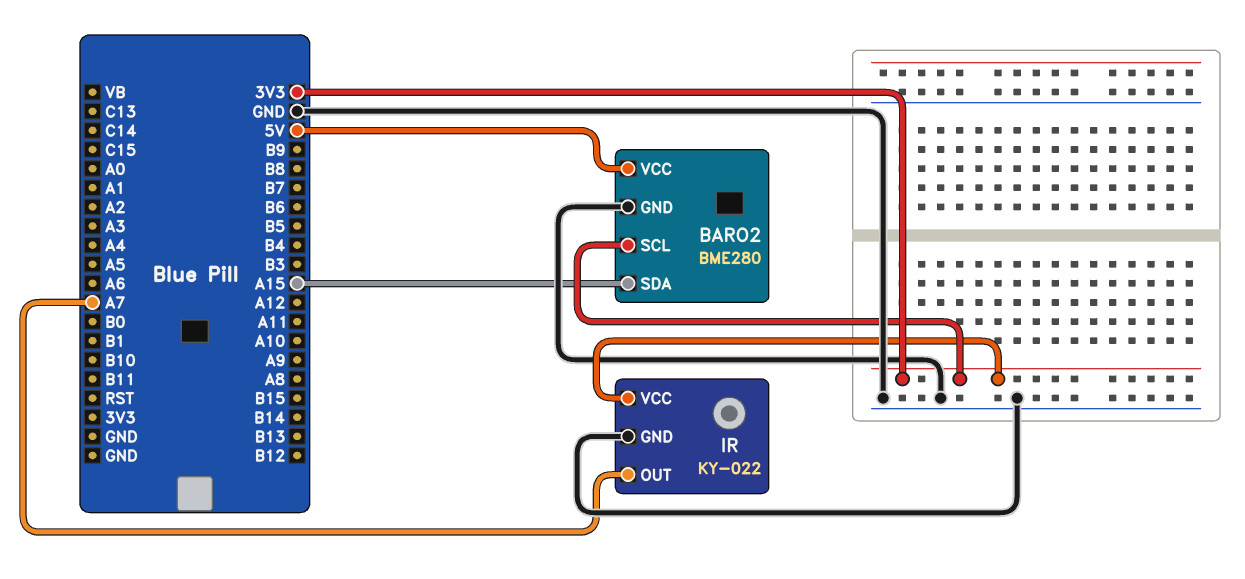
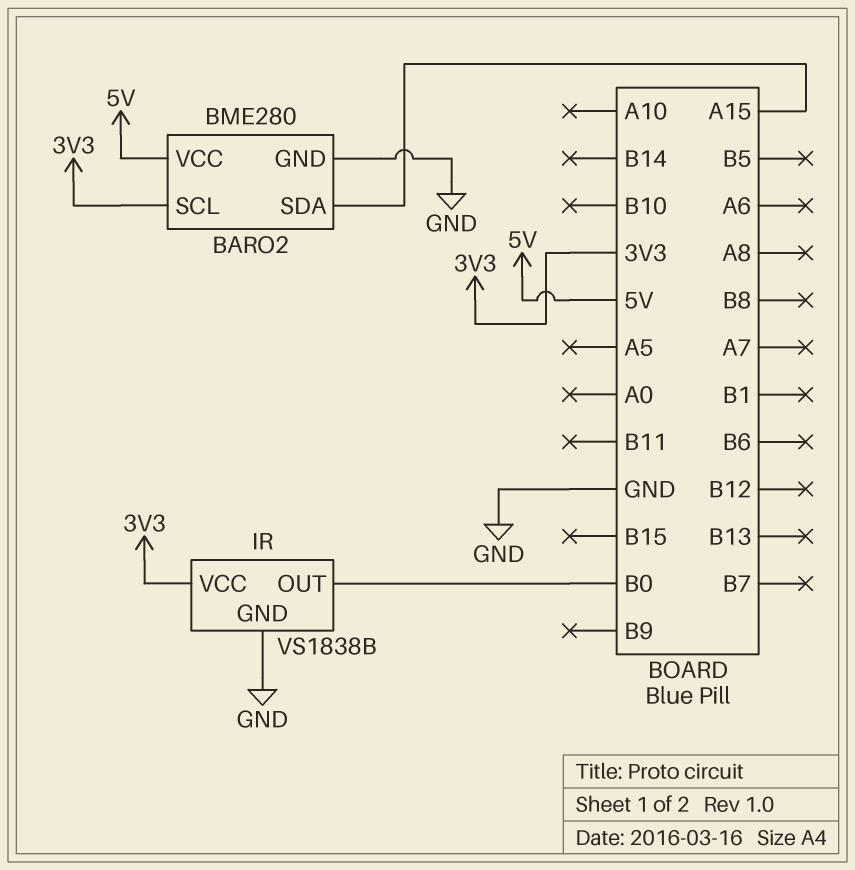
IR: KY-022 -> VS1838B
IR pin OUT: A7 -> B0

